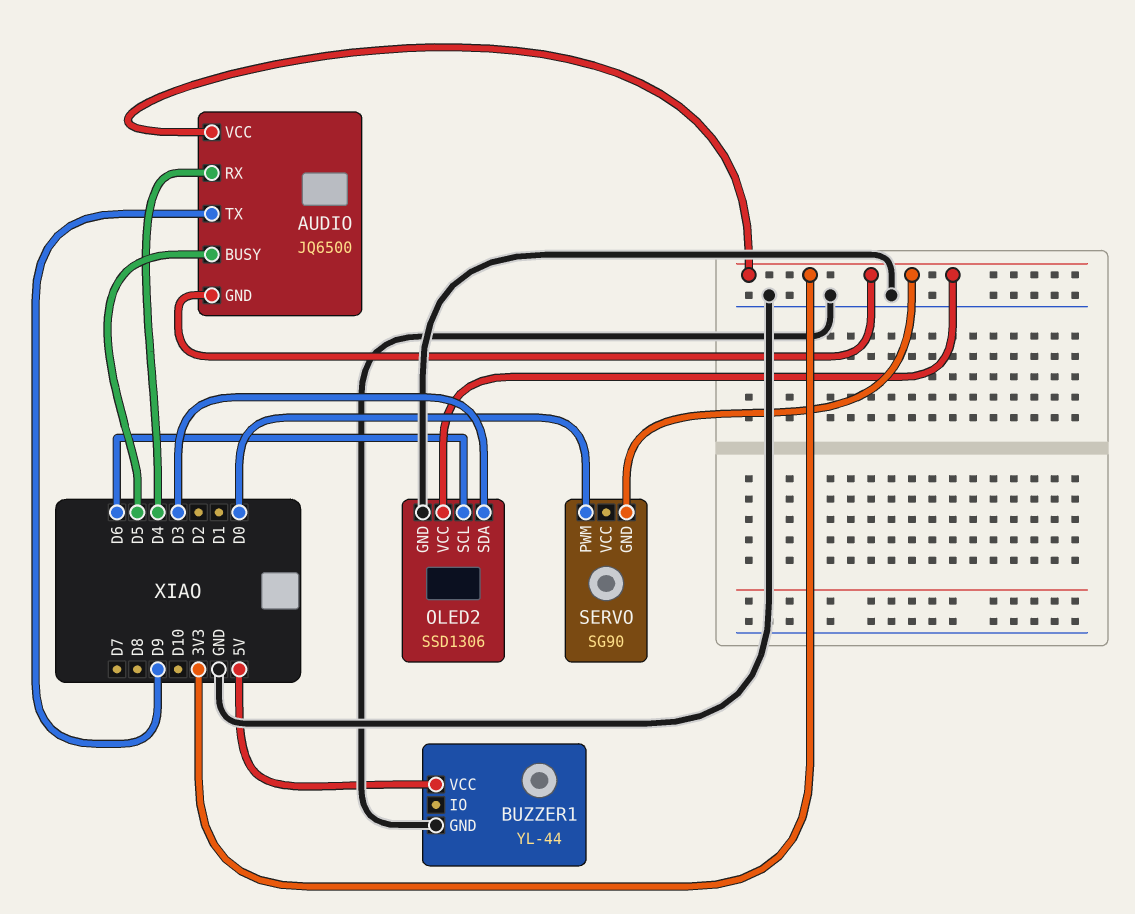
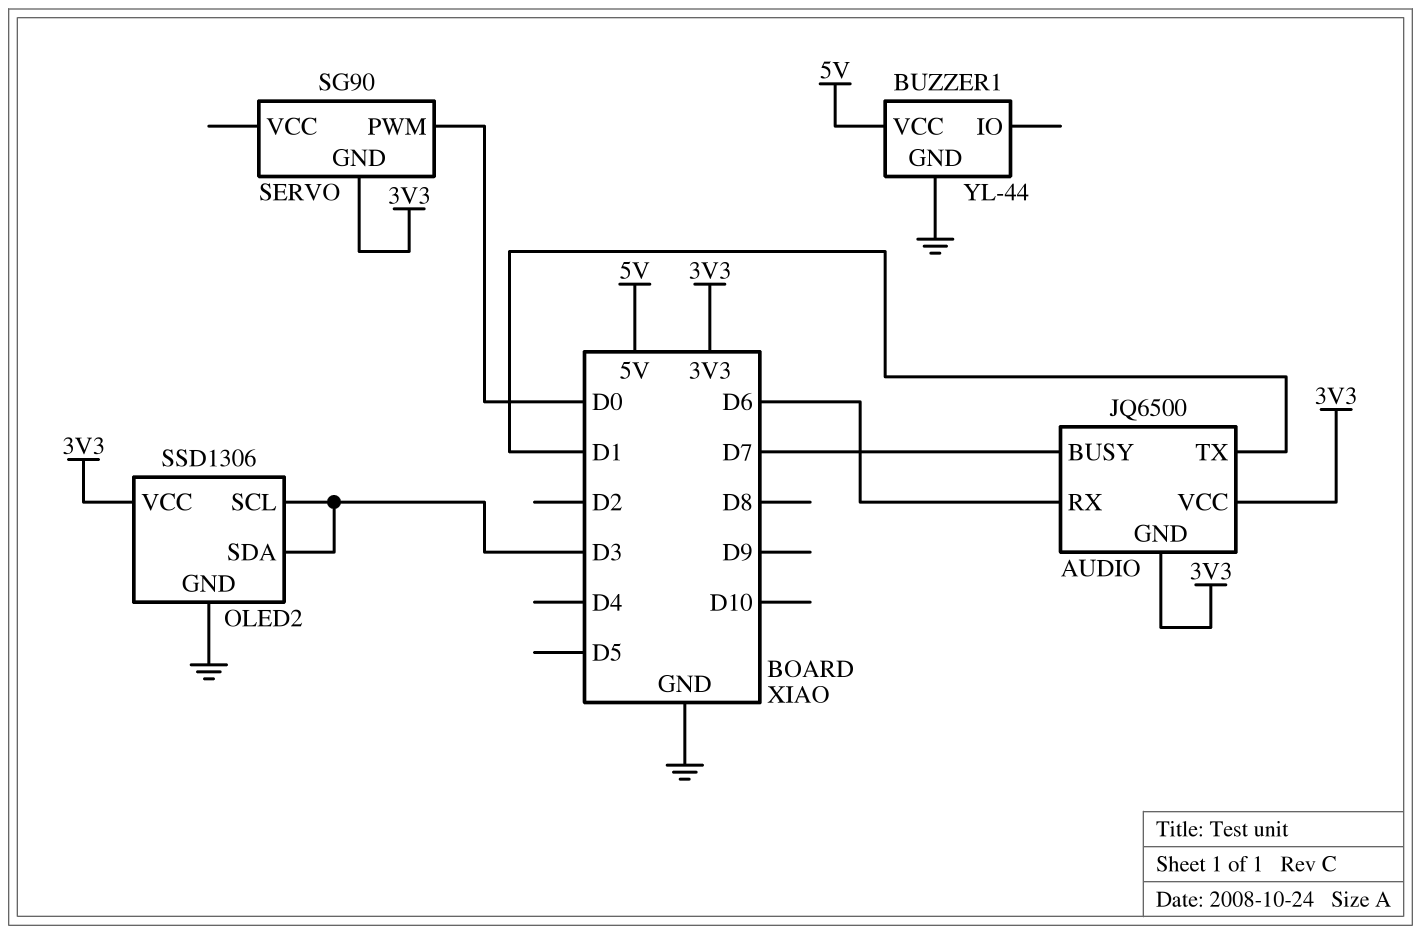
AUDIO pin BUSY: D5 -> D7
AUDIO pin RX: D4 -> D6
AUDIO pin TX: D9 -> D1
OLED2 pin SCL: D6 -> D3

